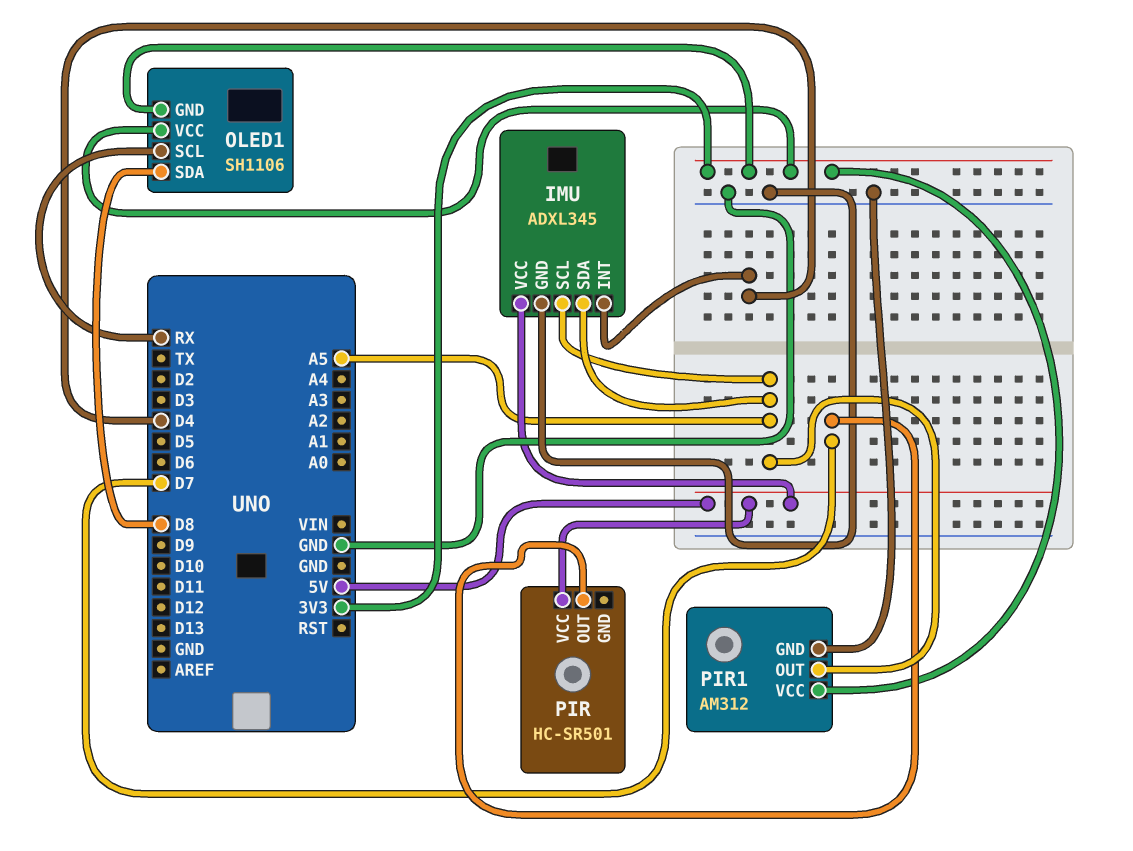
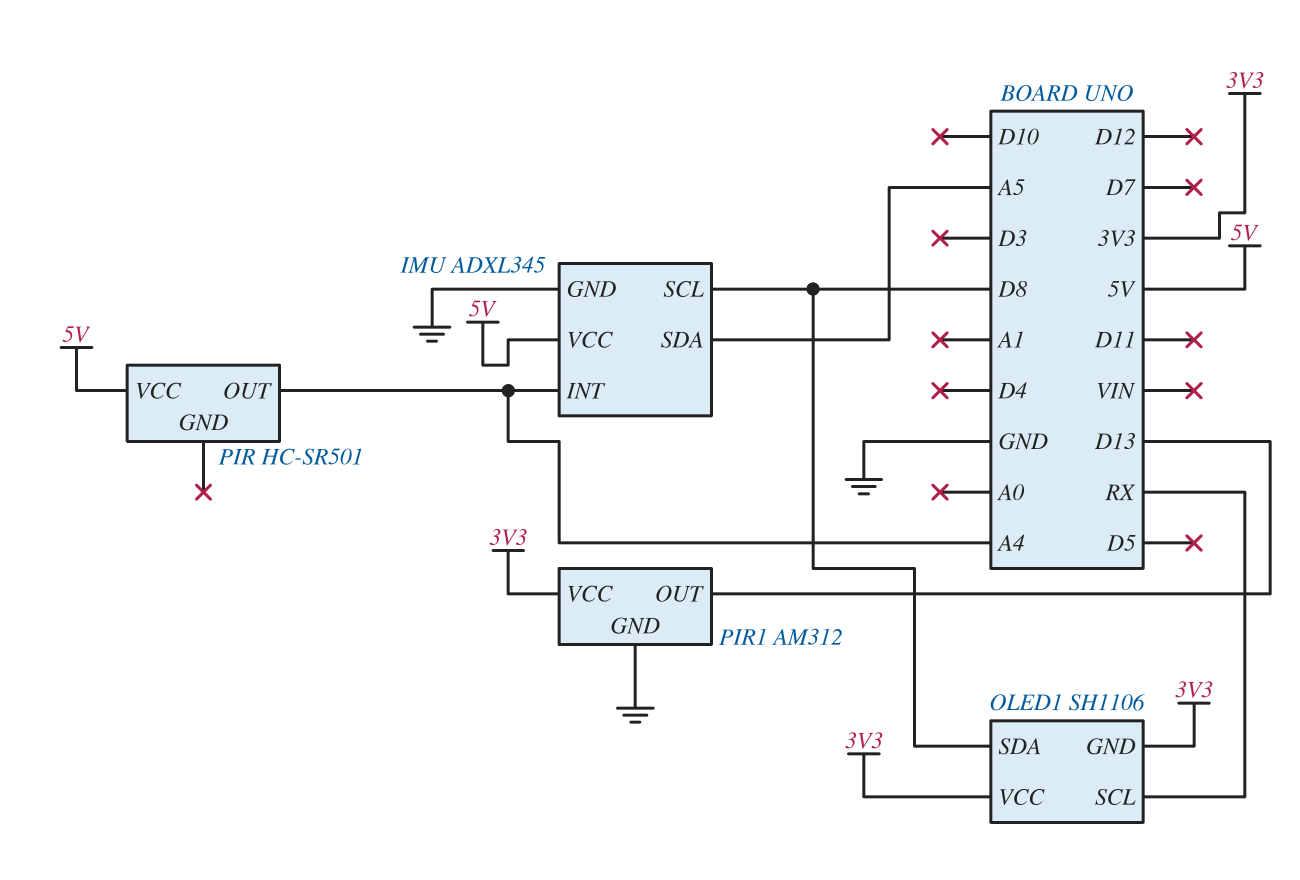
IMU pin INT: D4 -> A4
IMU pin SCL: A5 -> D8
PIR pin OUT: D7 -> A4
PIR1 pin OUT: A5 -> D13

